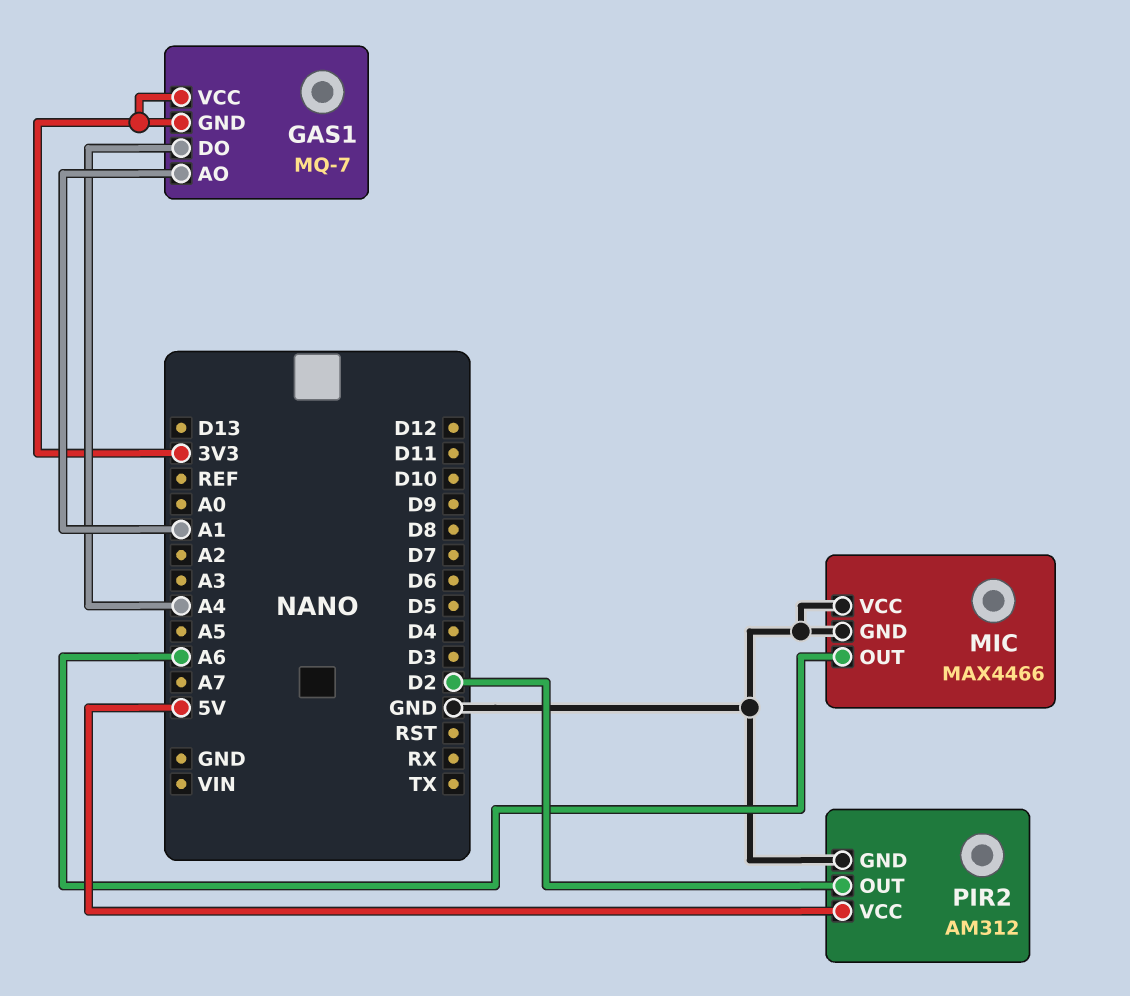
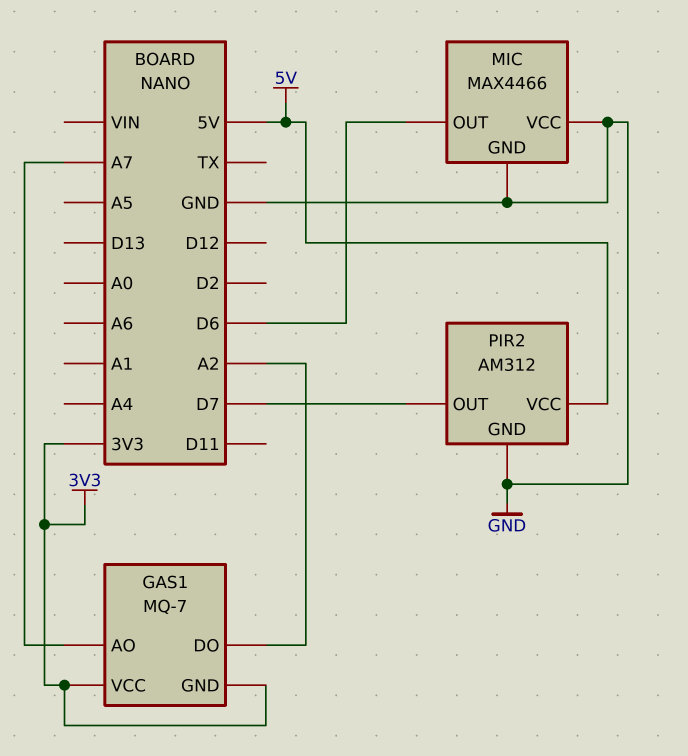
GAS1 pin AO: A1 -> A7
GAS1 pin DO: A4 -> A2
MIC pin OUT: A6 -> D6
PIR2 pin OUT: D2 -> D7

